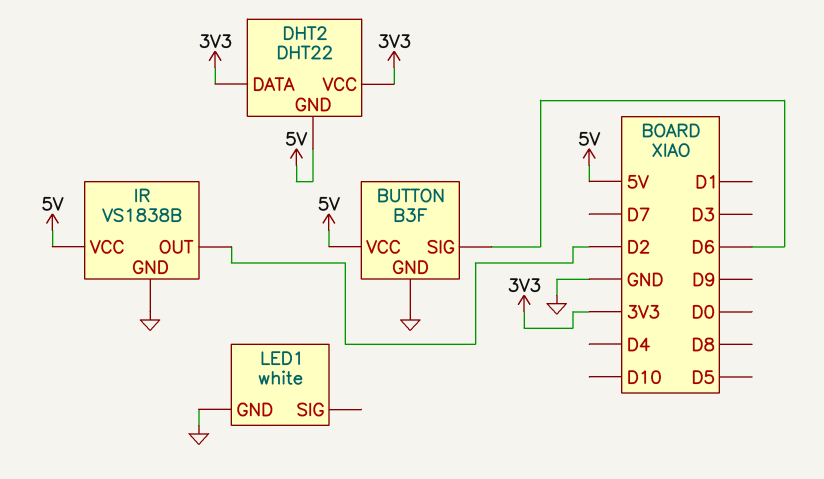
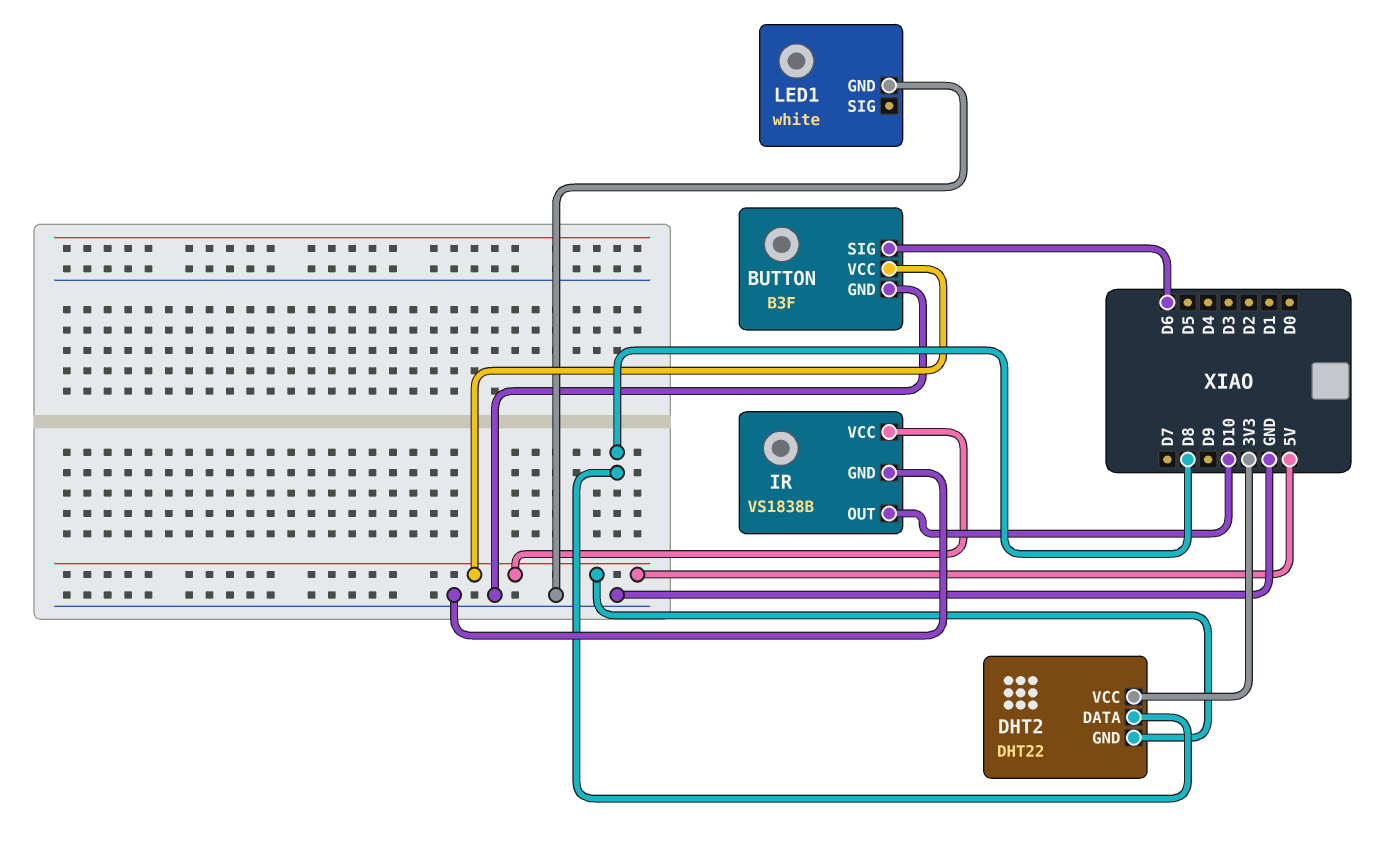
DHT2 pin DATA: 3V3 -> D8
IR pin OUT: D2 -> D10

